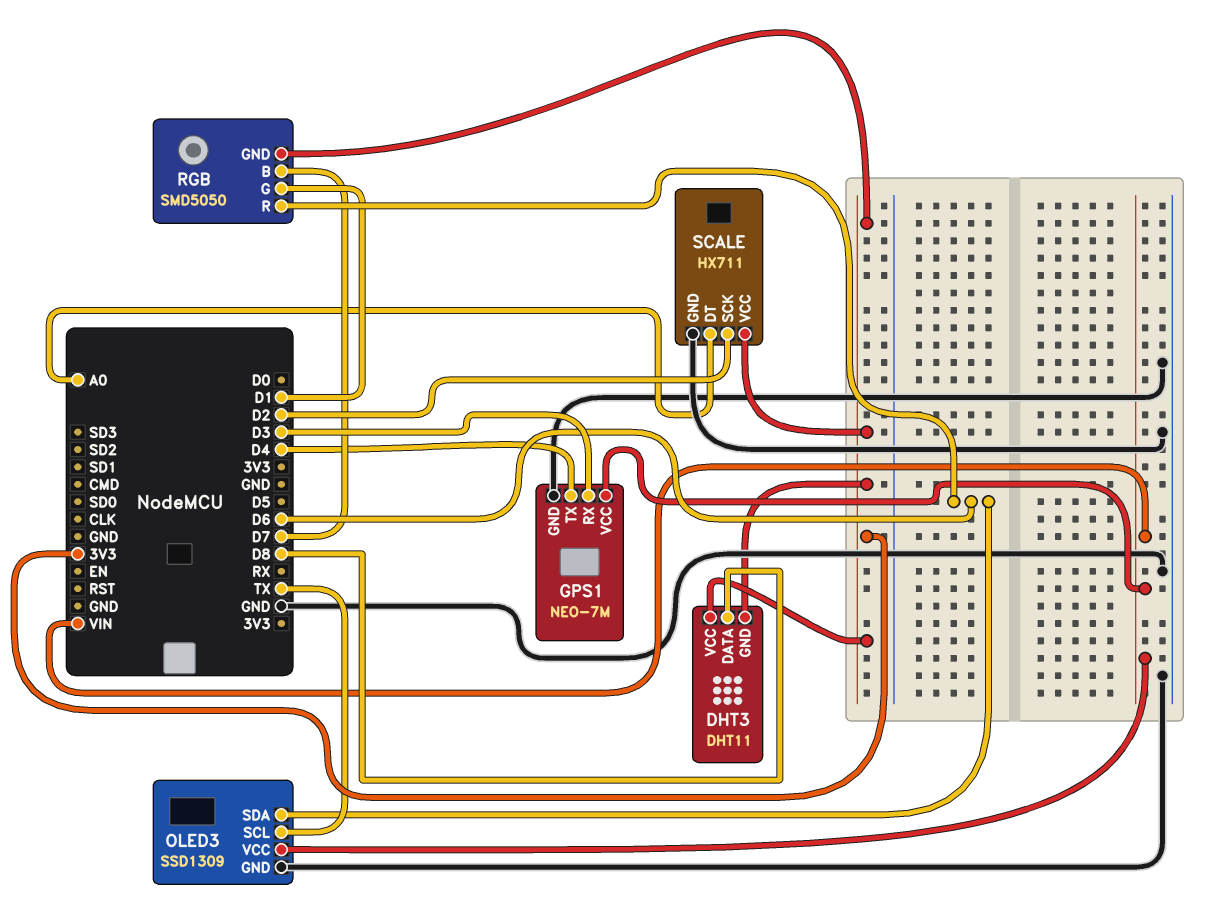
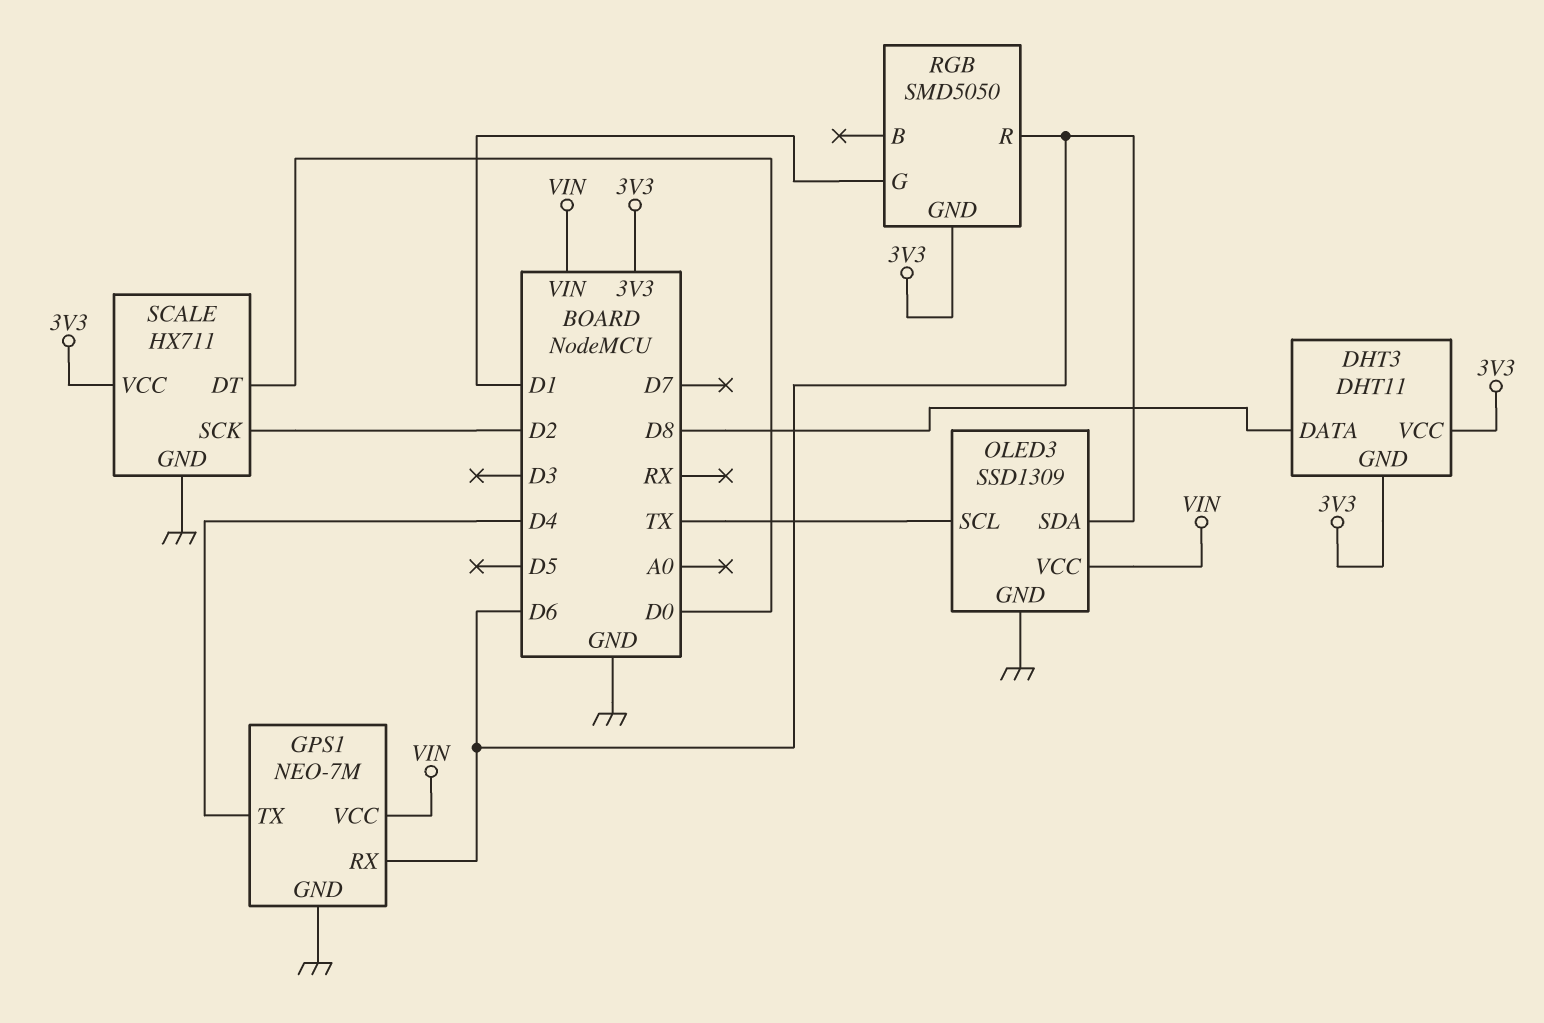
GPS1 pin RX: D3 -> D6
RGB pin B: D7 -> none
SCALE pin DT: A0 -> D0

